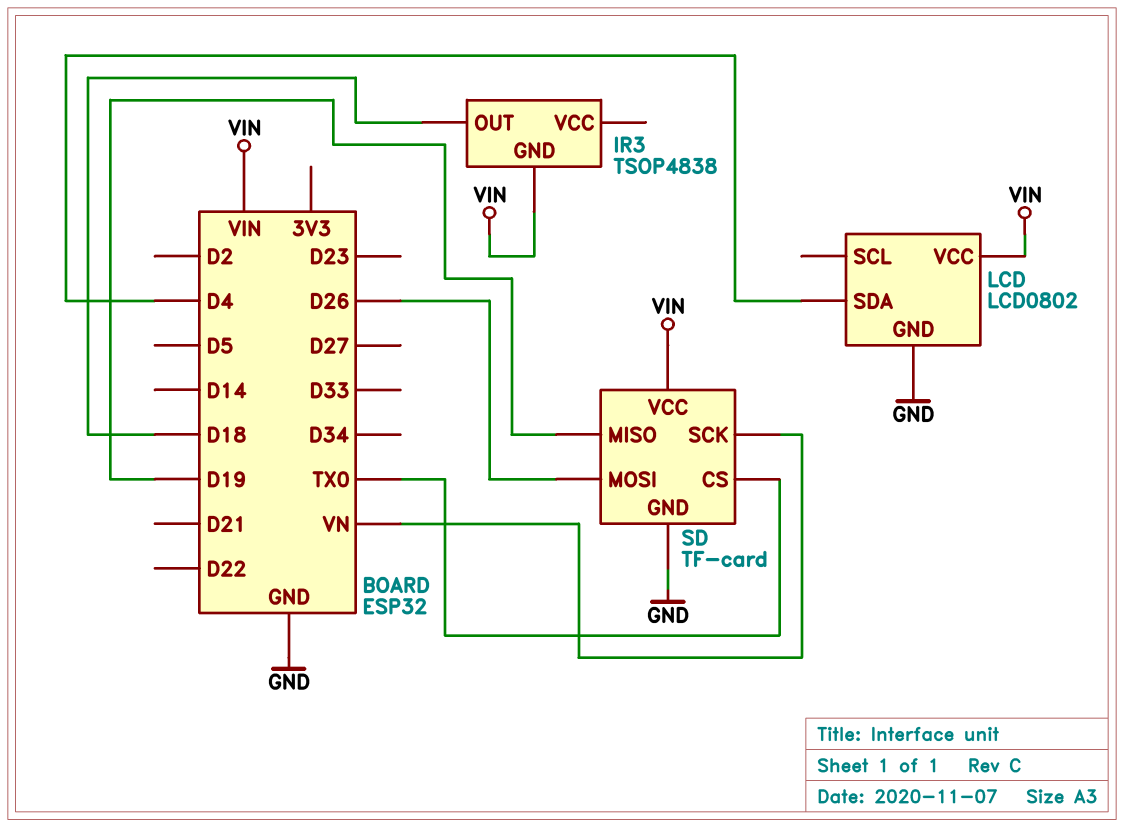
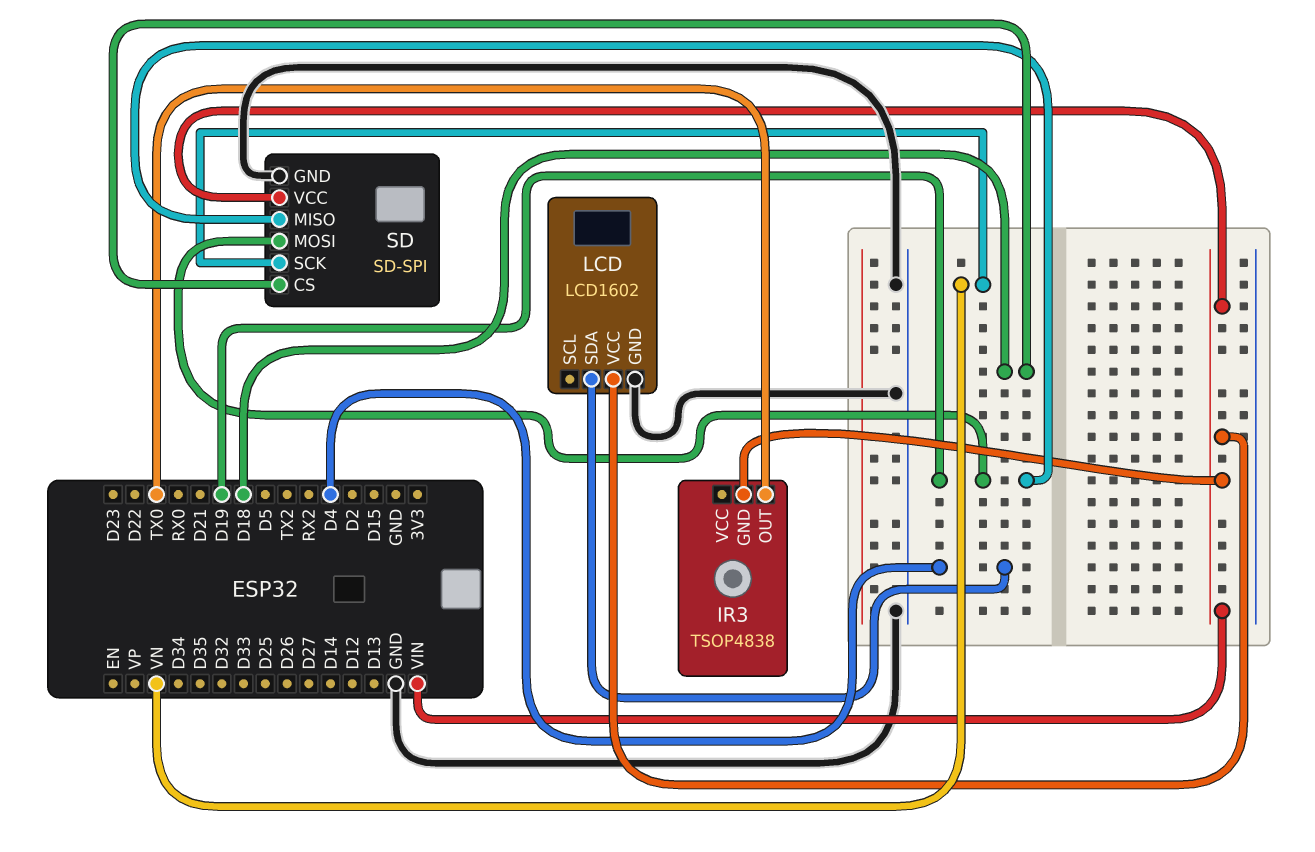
IR3 pin OUT: D18 -> TX0
LCD: LCD0802 -> LCD1602
SD: TF-card -> SD-SPI
SD pin CS: TX0 -> D18
SD pin MOSI: D26 -> D19

